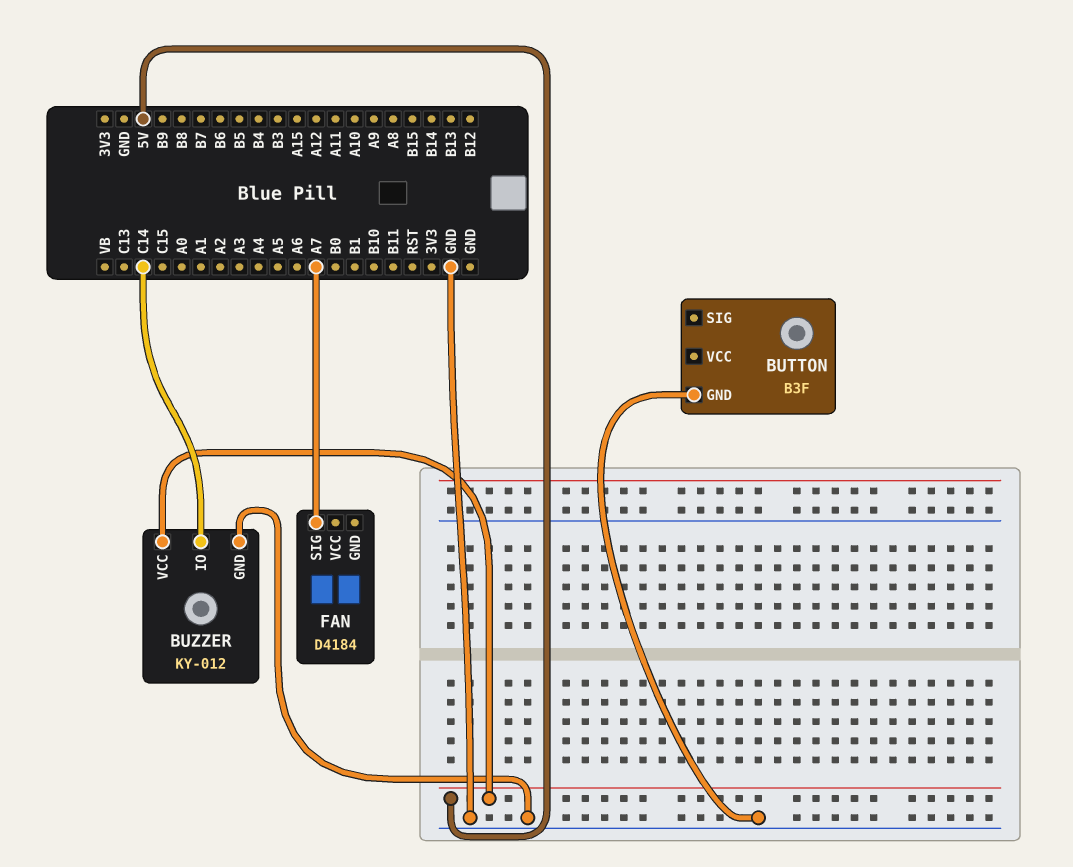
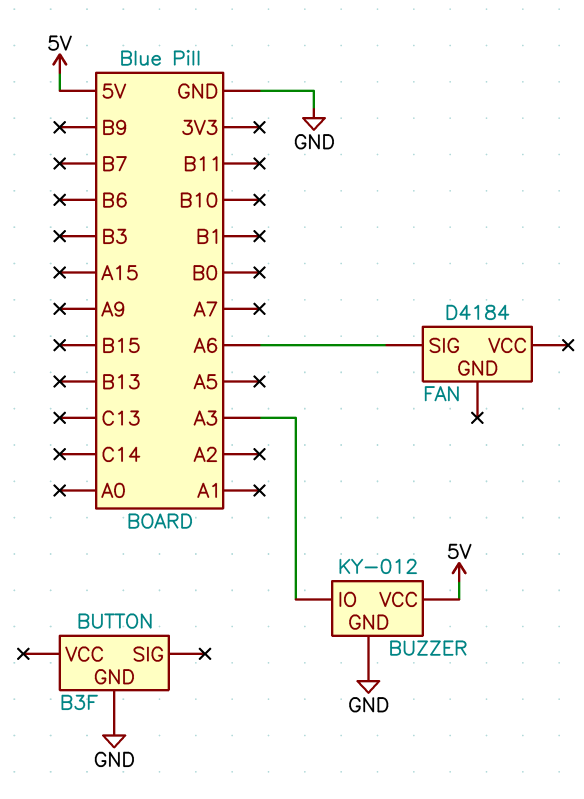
BUZZER pin IO: C14 -> A3
FAN pin SIG: A7 -> A6

